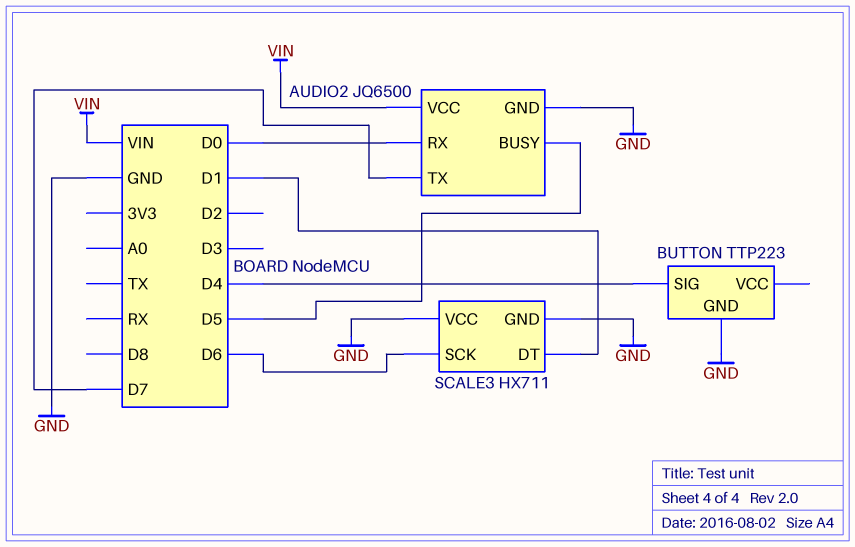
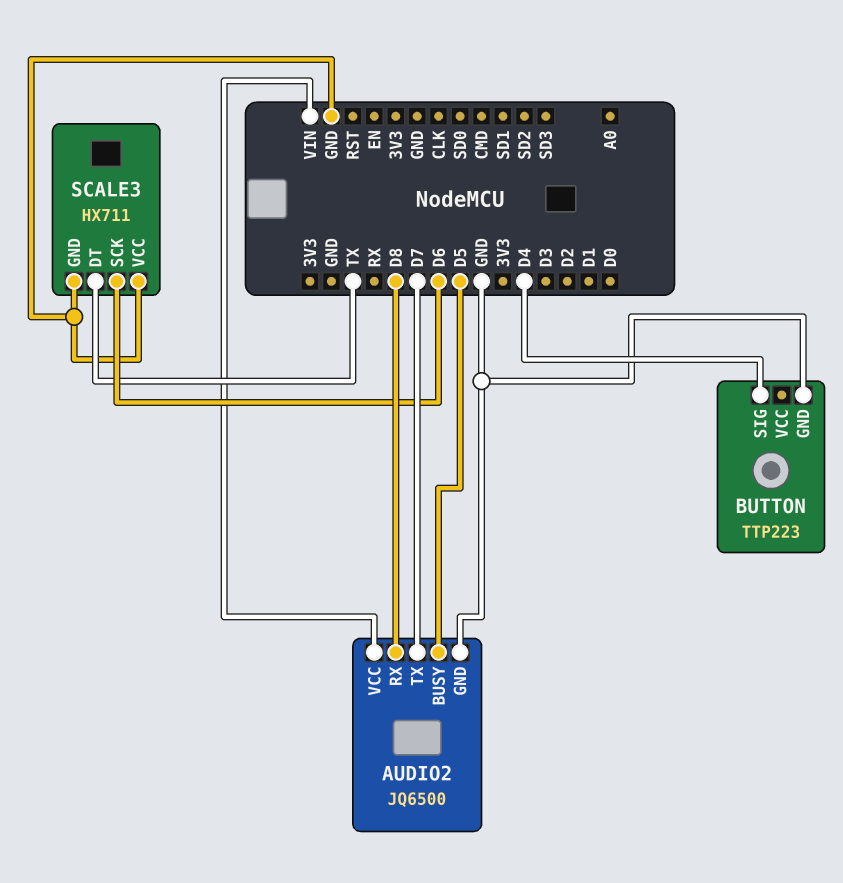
AUDIO2 pin RX: D0 -> D8
SCALE3 pin DT: D1 -> TX

